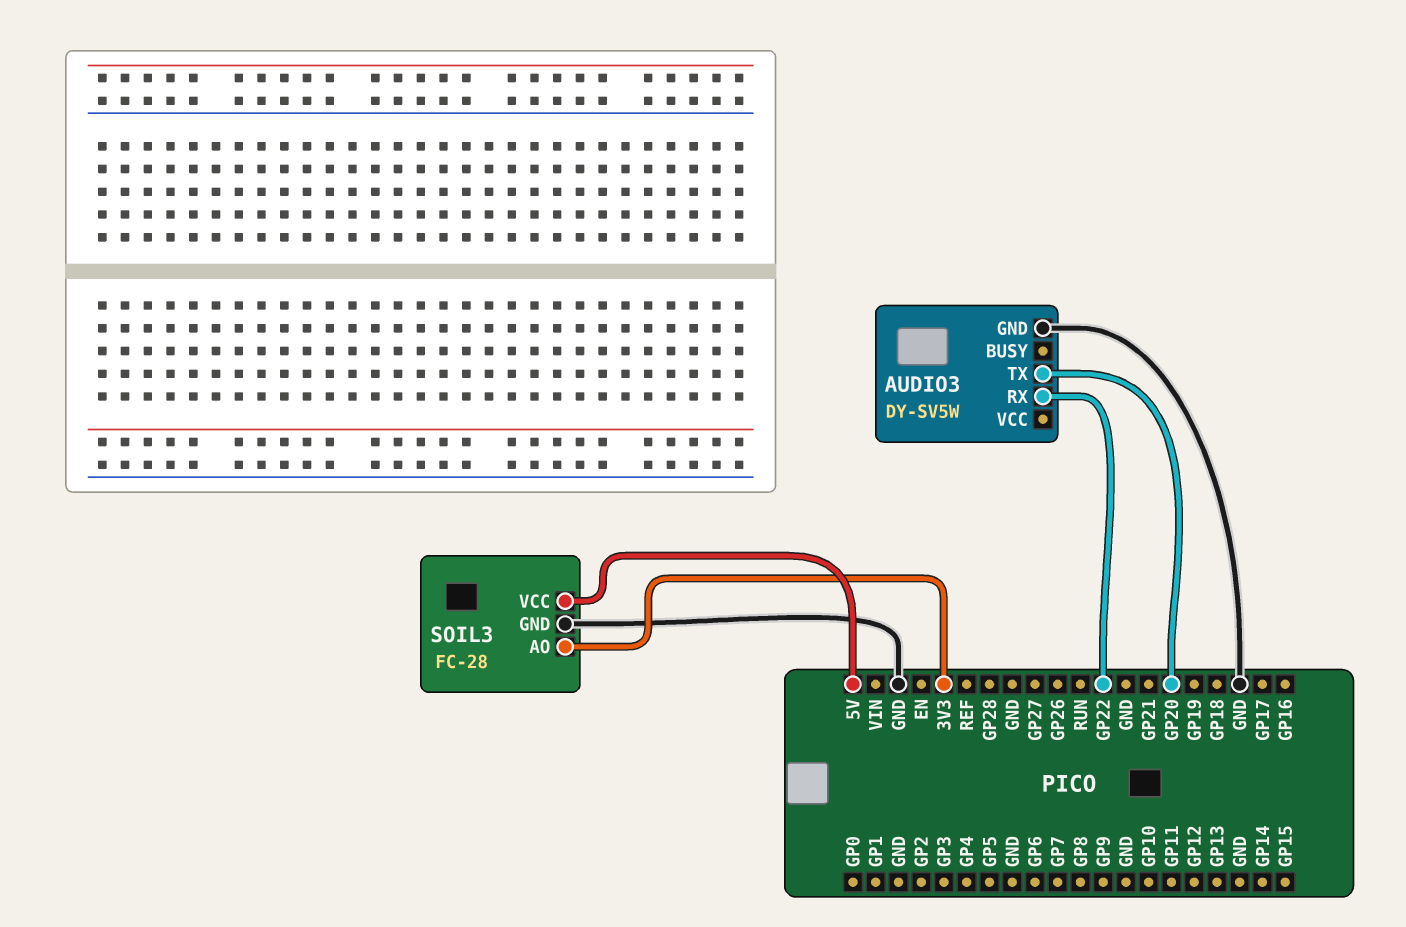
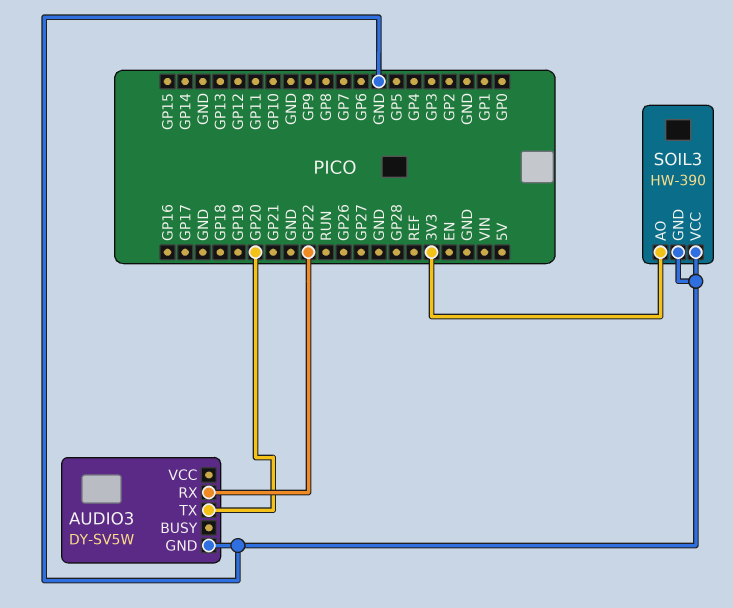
SOIL3: FC-28 -> HW-390
SOIL3 pin VCC: 5V -> GND

